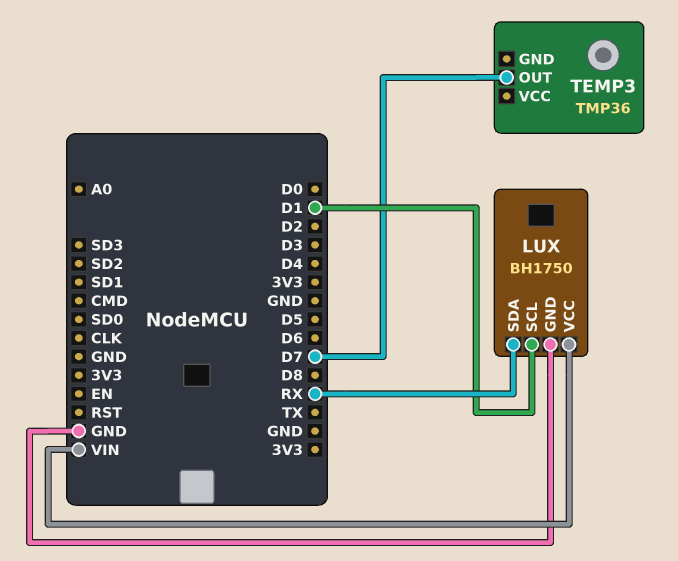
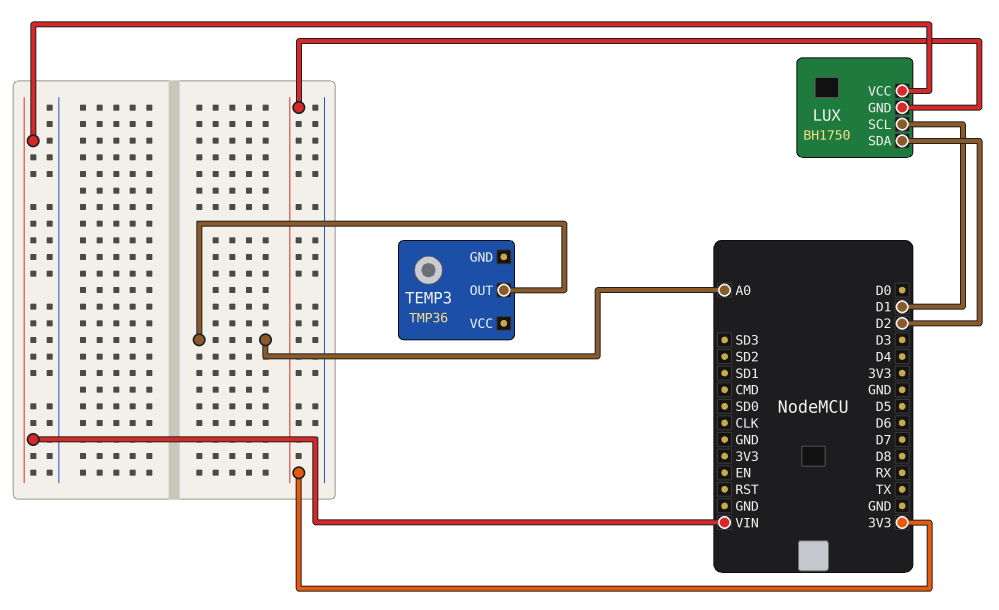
LUX pin GND: GND -> 3V3
LUX pin SDA: RX -> D2
TEMP3 pin OUT: D7 -> A0

